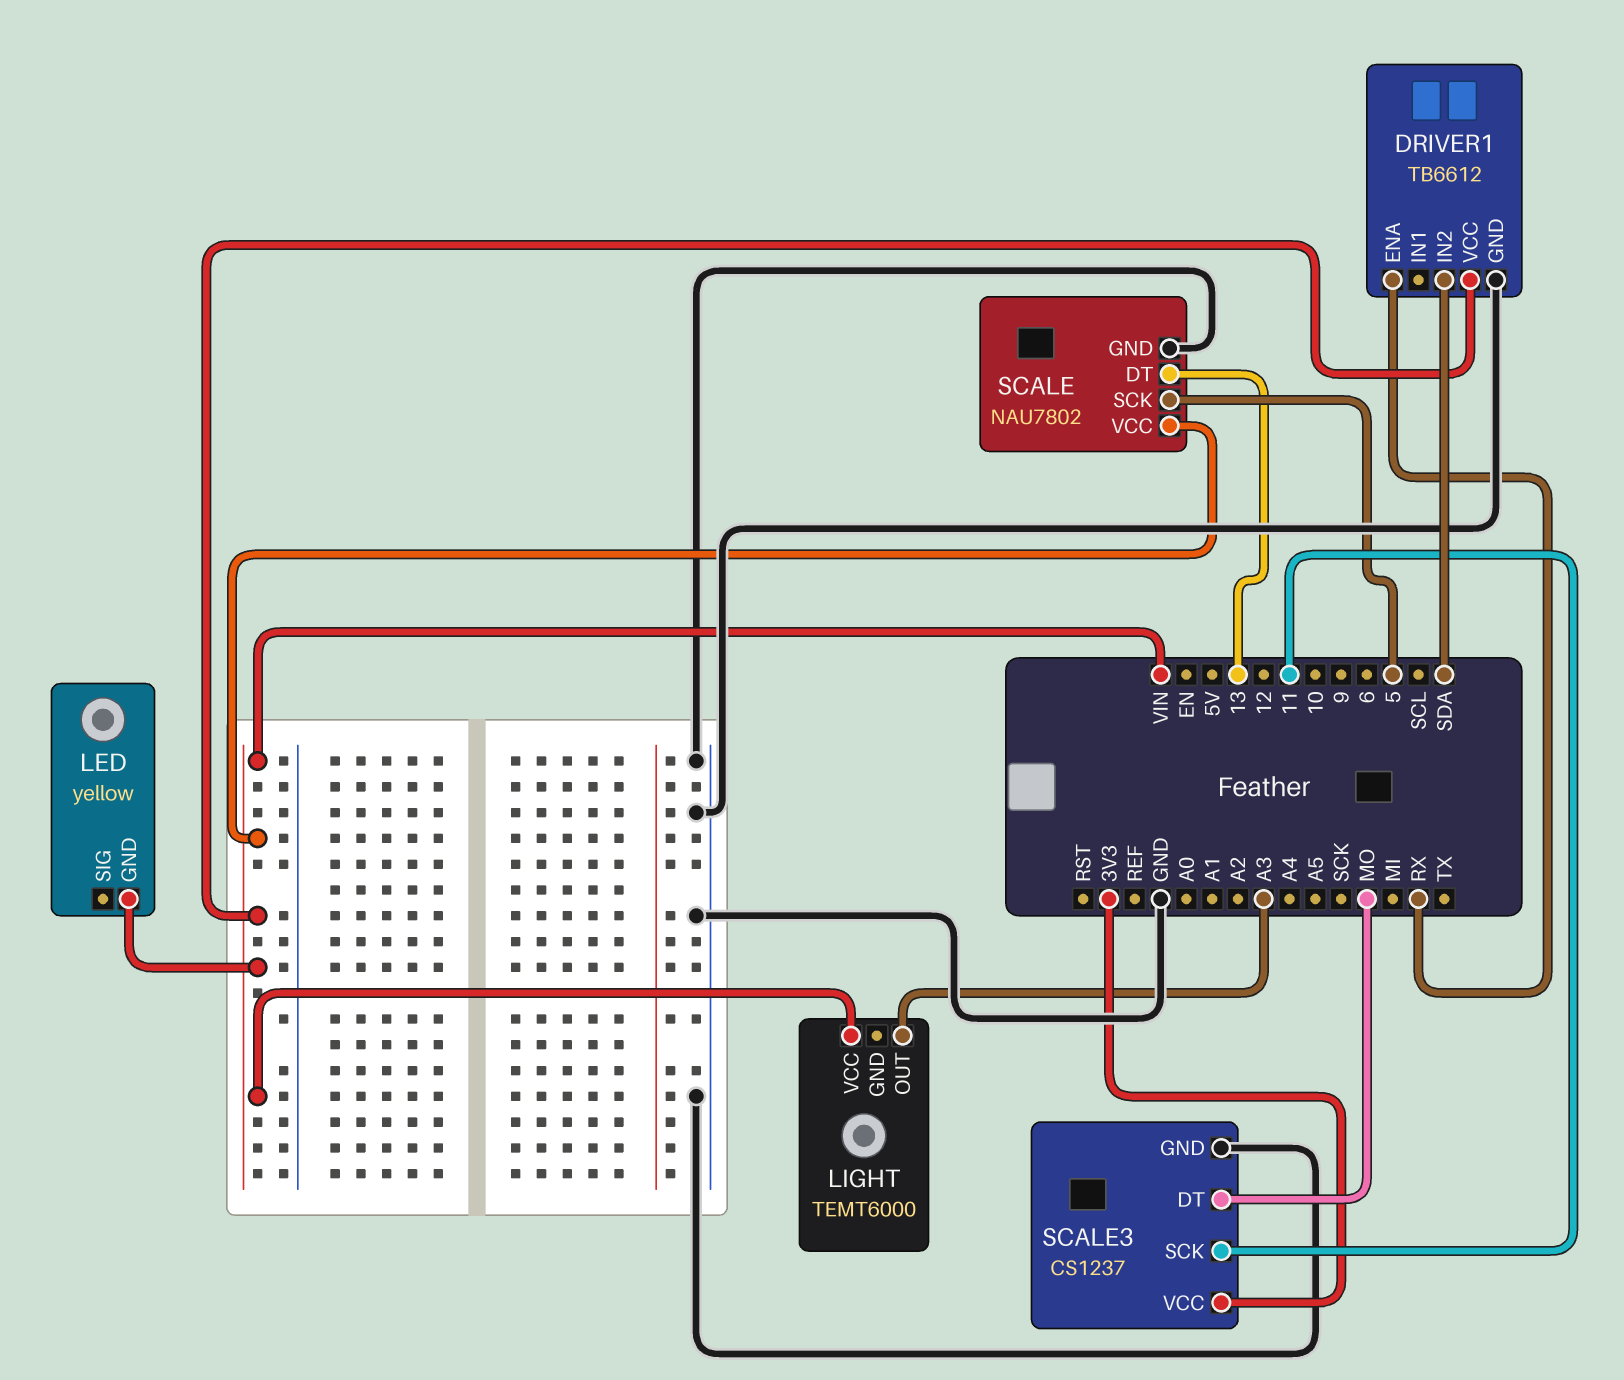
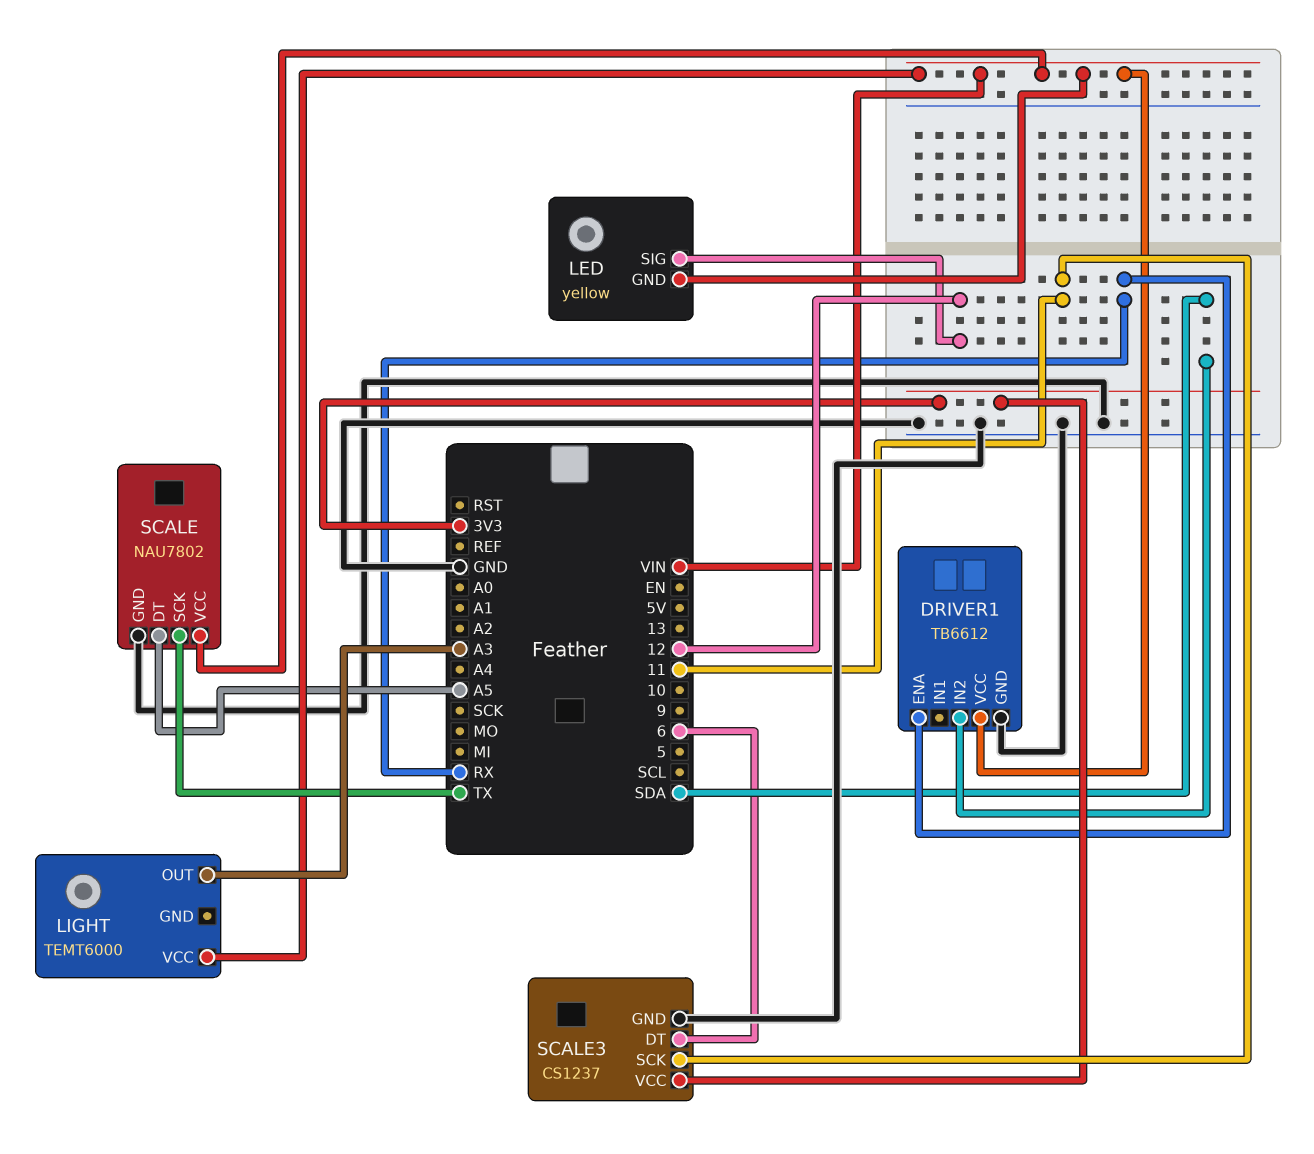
LED pin SIG: none -> 12
SCALE pin DT: 13 -> A5
SCALE pin SCK: 5 -> TX
SCALE3 pin DT: MO -> 6

